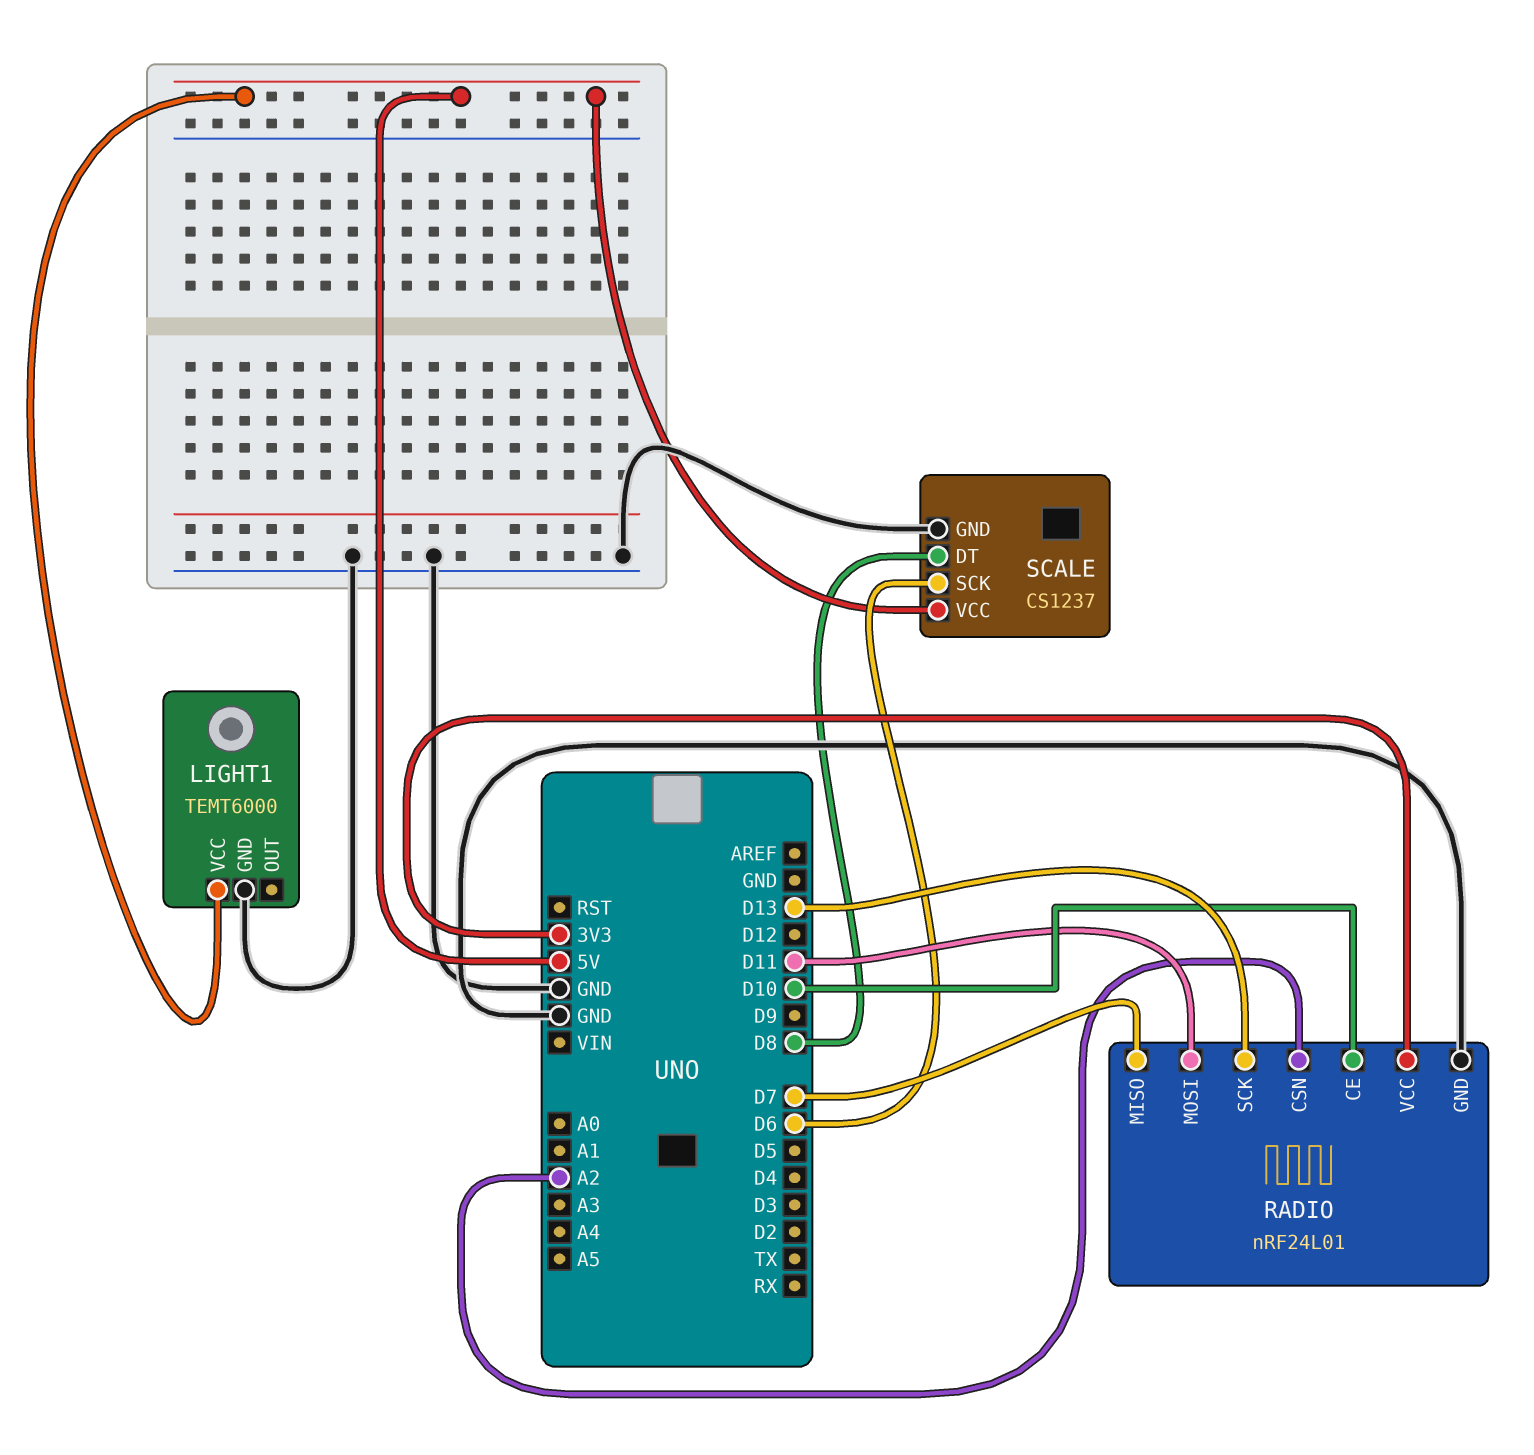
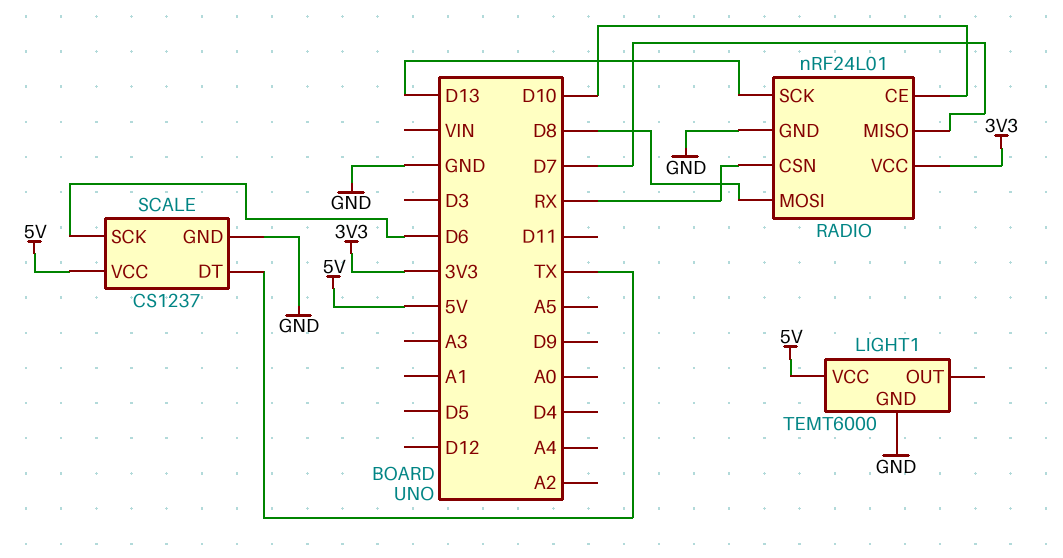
RADIO pin CSN: A2 -> RX
RADIO pin MOSI: D11 -> D8
SCALE pin DT: D8 -> TX

